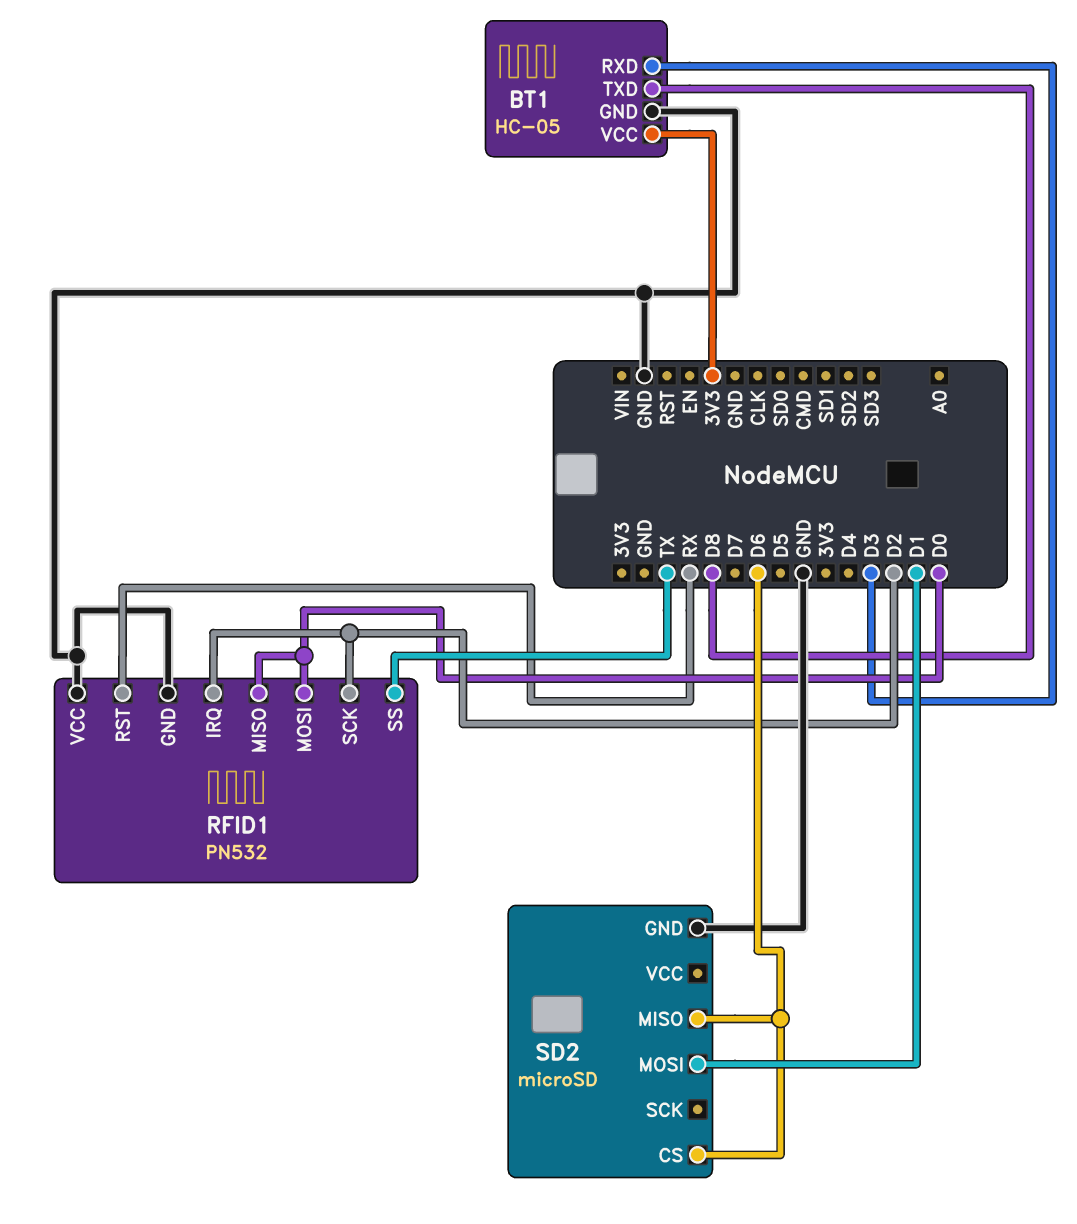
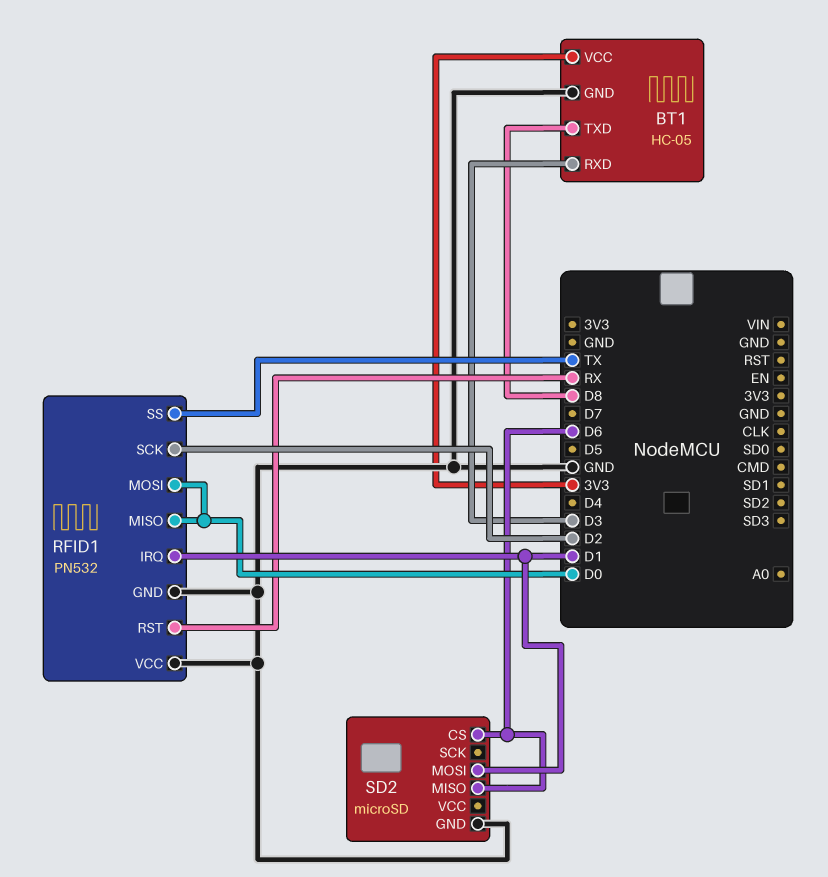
RFID1 pin IRQ: D2 -> D1

